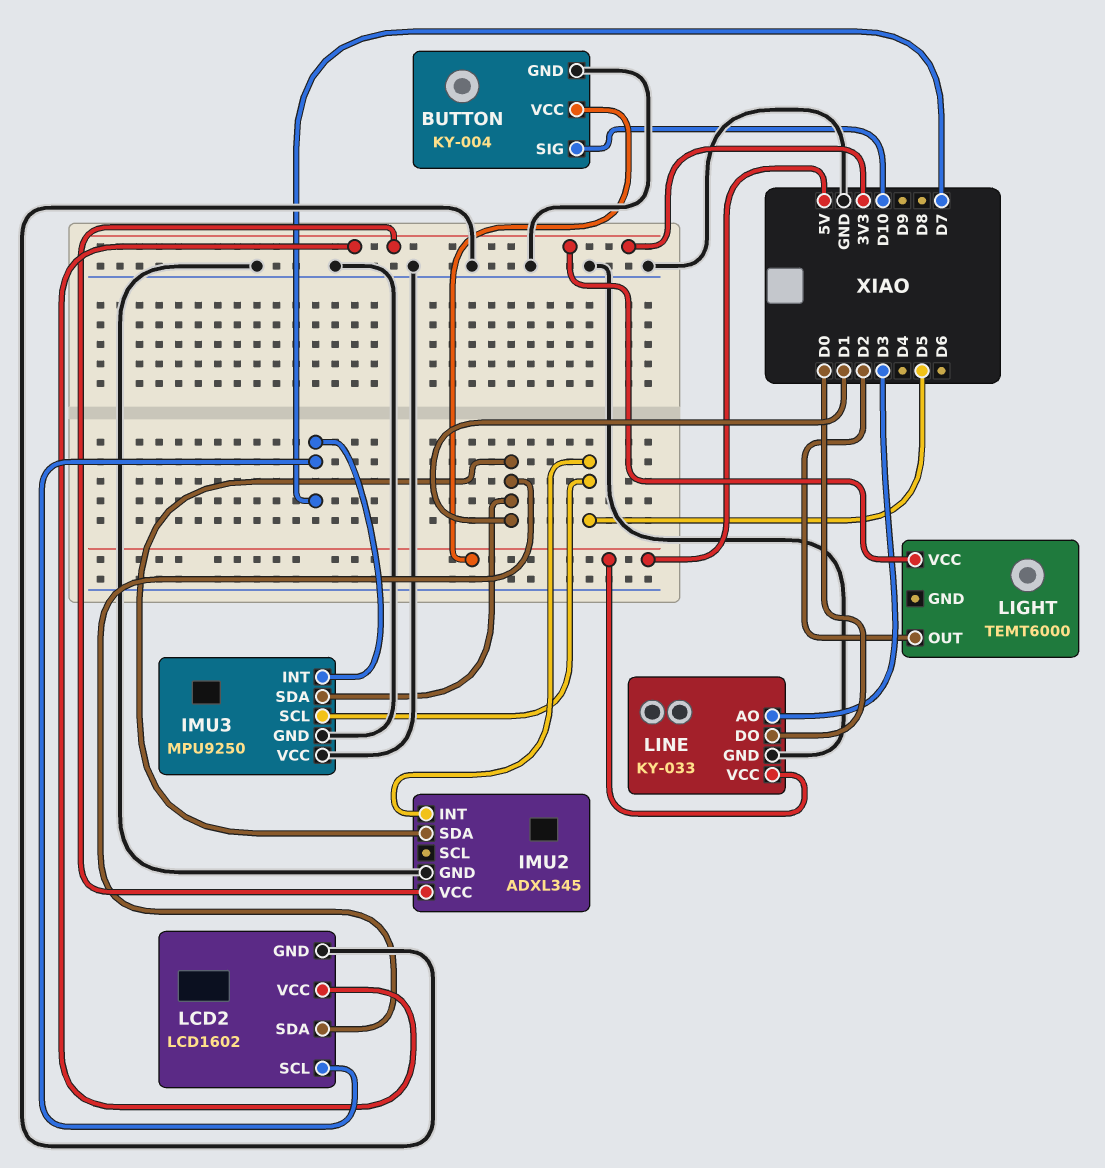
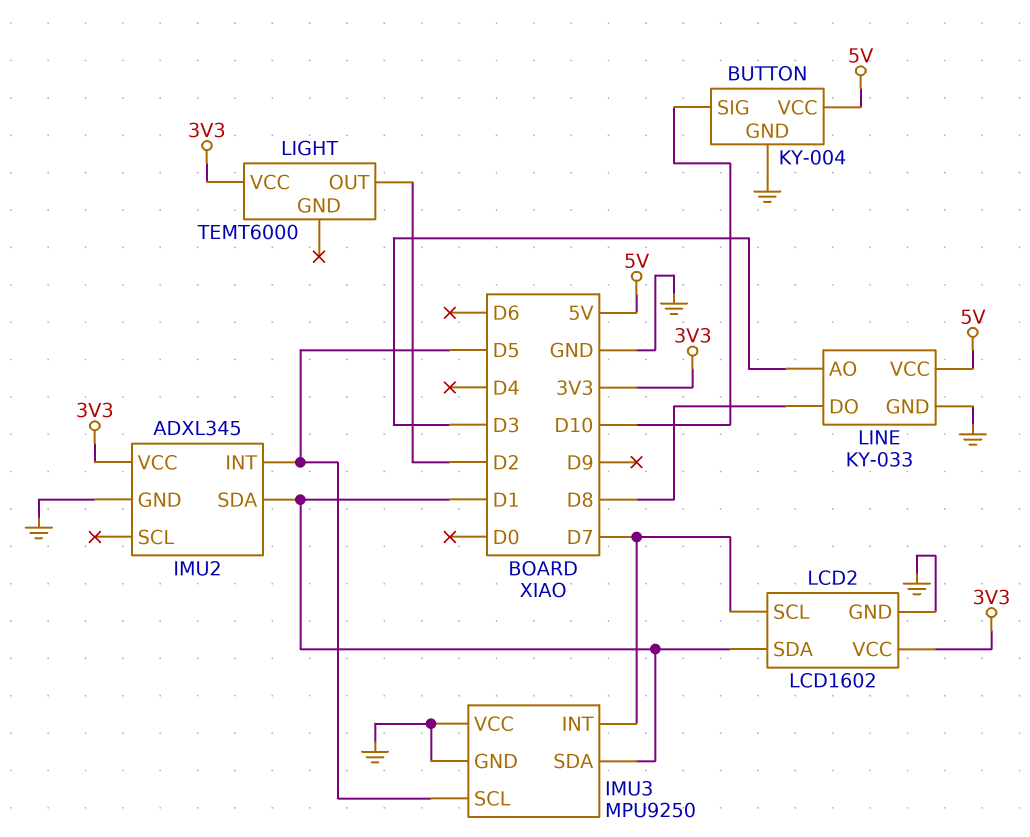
LINE pin DO: D0 -> D8

